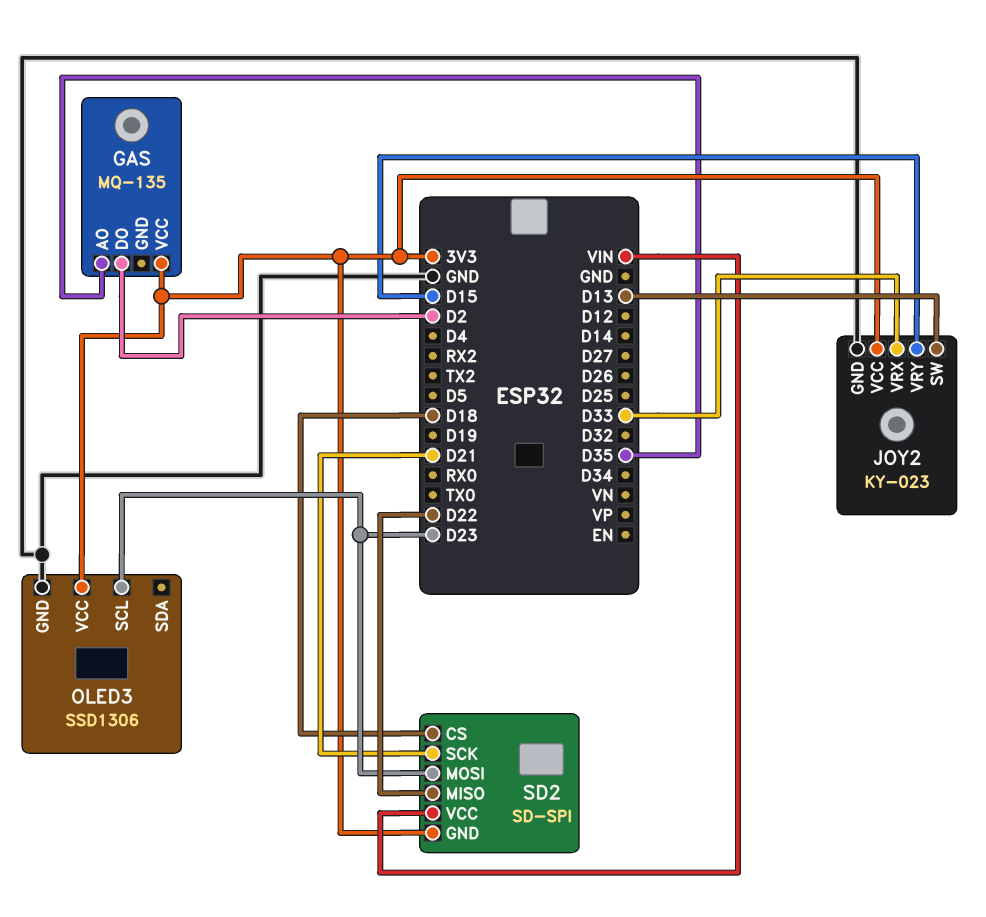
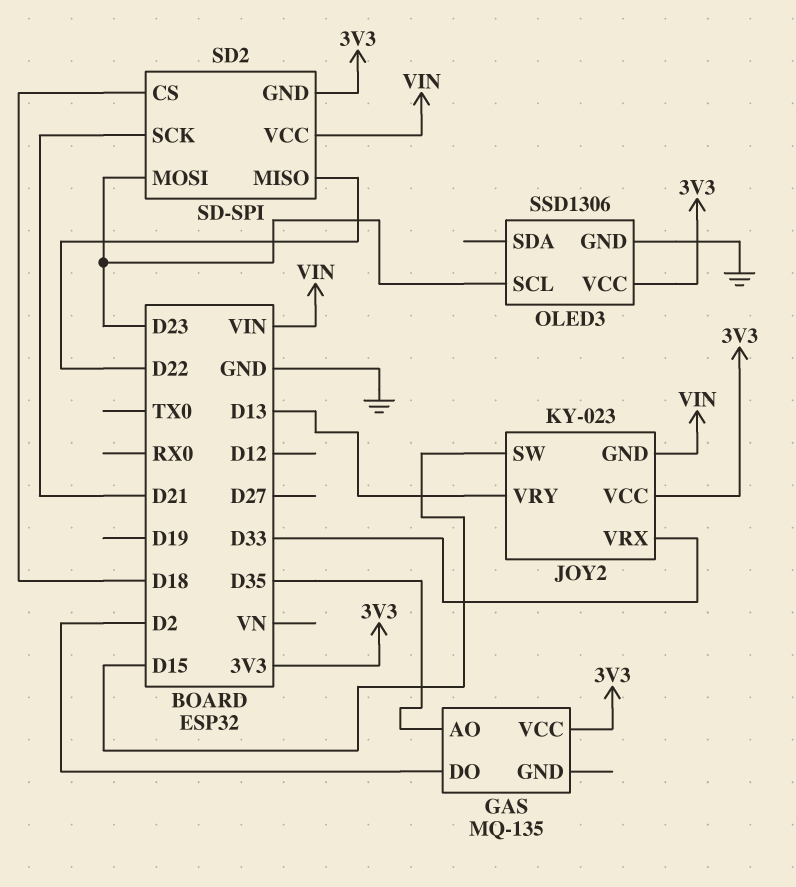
JOY2 pin GND: GND -> VIN
JOY2 pin SW: D13 -> D15
JOY2 pin VRY: D15 -> D13

